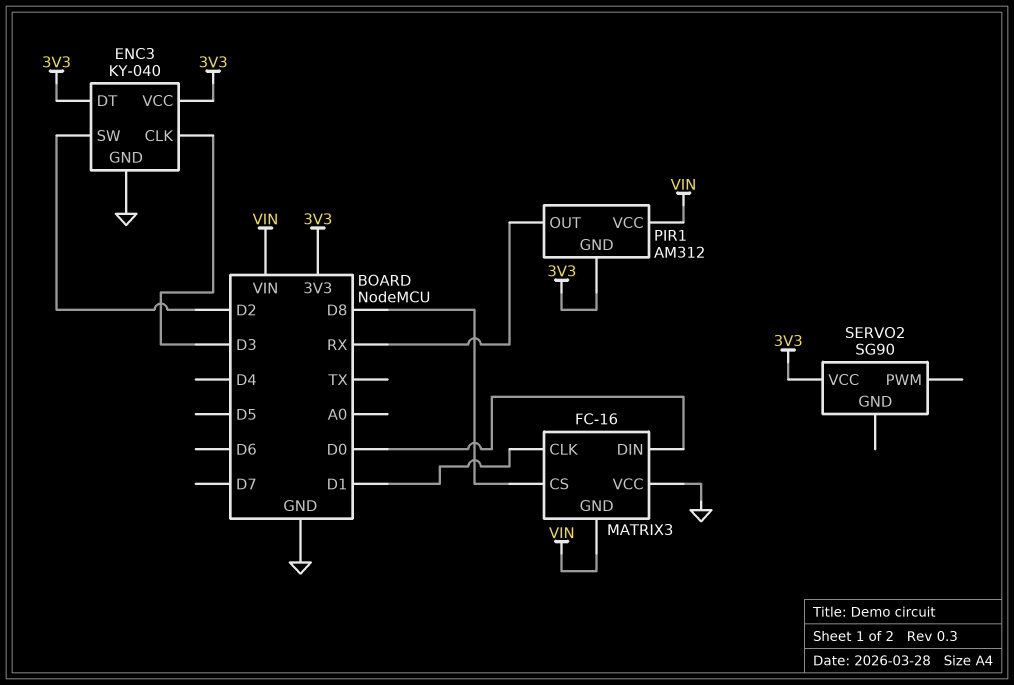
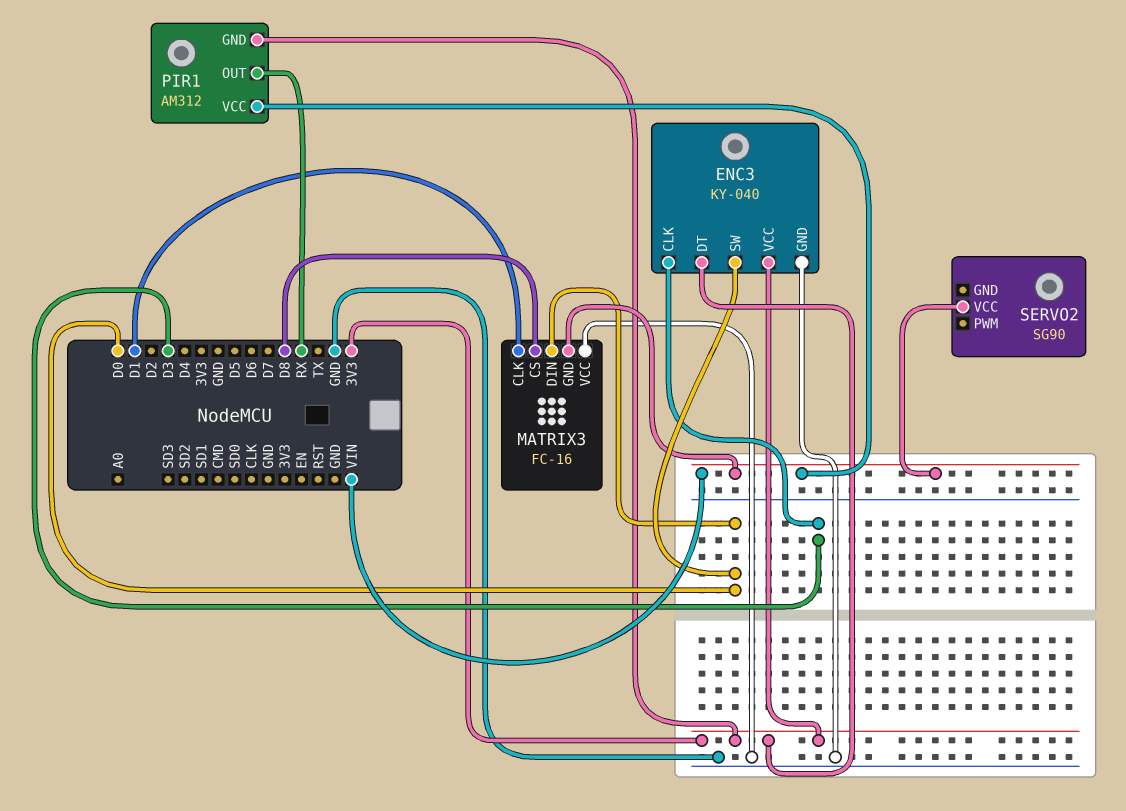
ENC3 pin SW: D2 -> D0
SERVO2 pin VCC: 3V3 -> VIN

